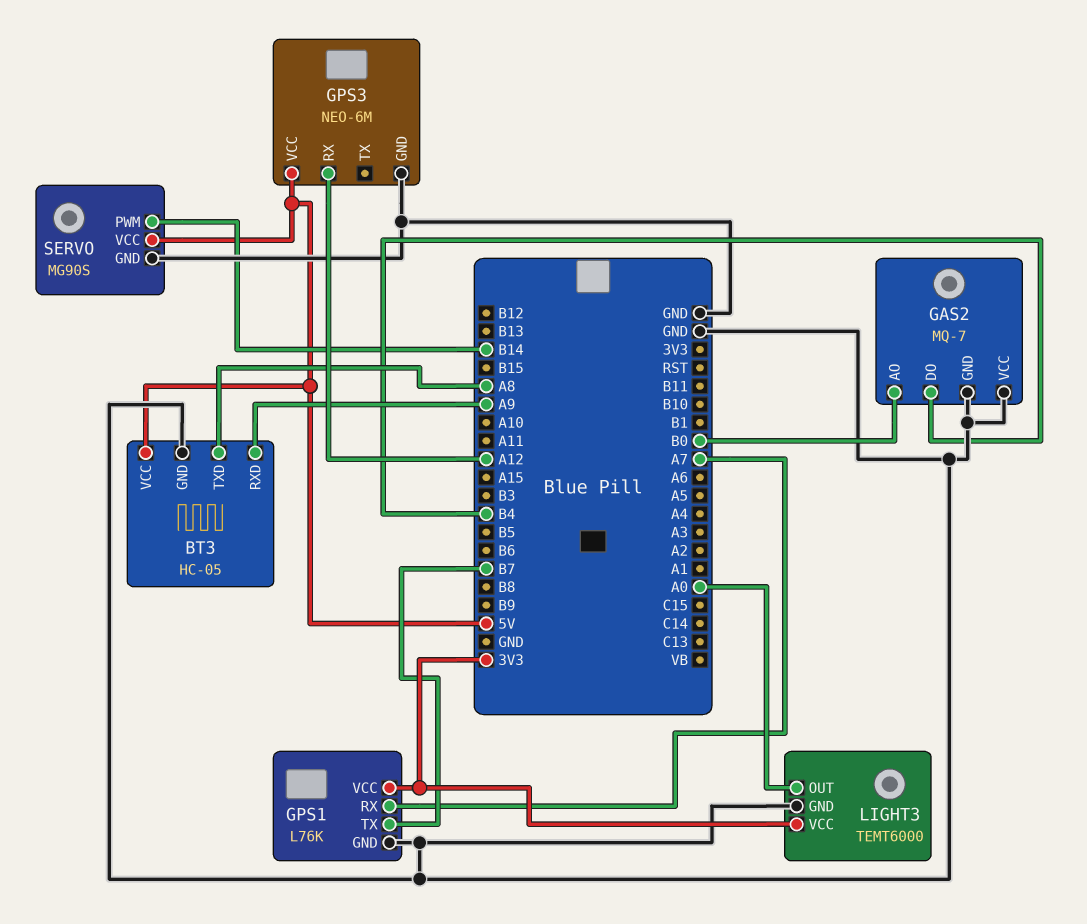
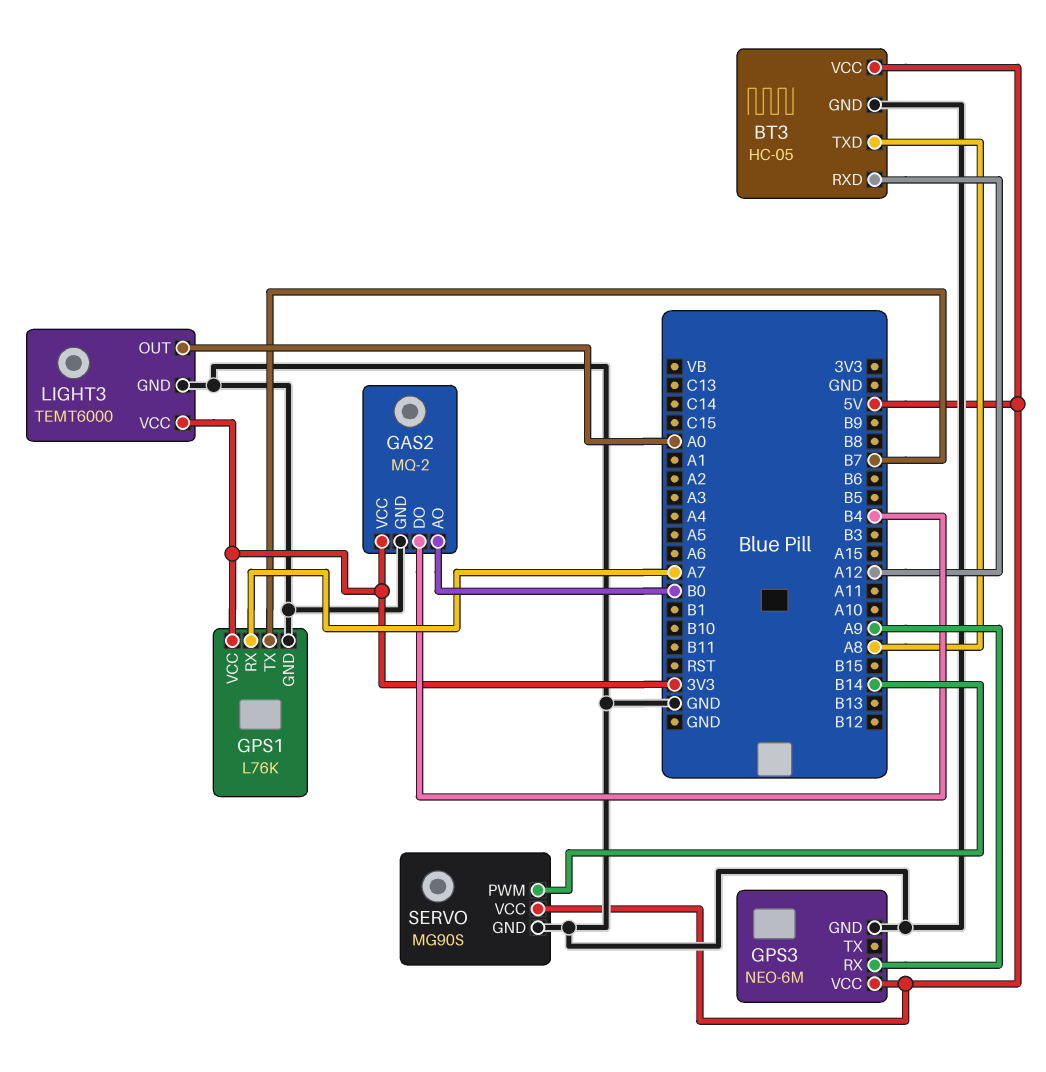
BT3 pin RXD: A9 -> A12
GAS2: MQ-7 -> MQ-2
GAS2 pin VCC: GND -> 3V3
GPS3 pin RX: A12 -> A9

